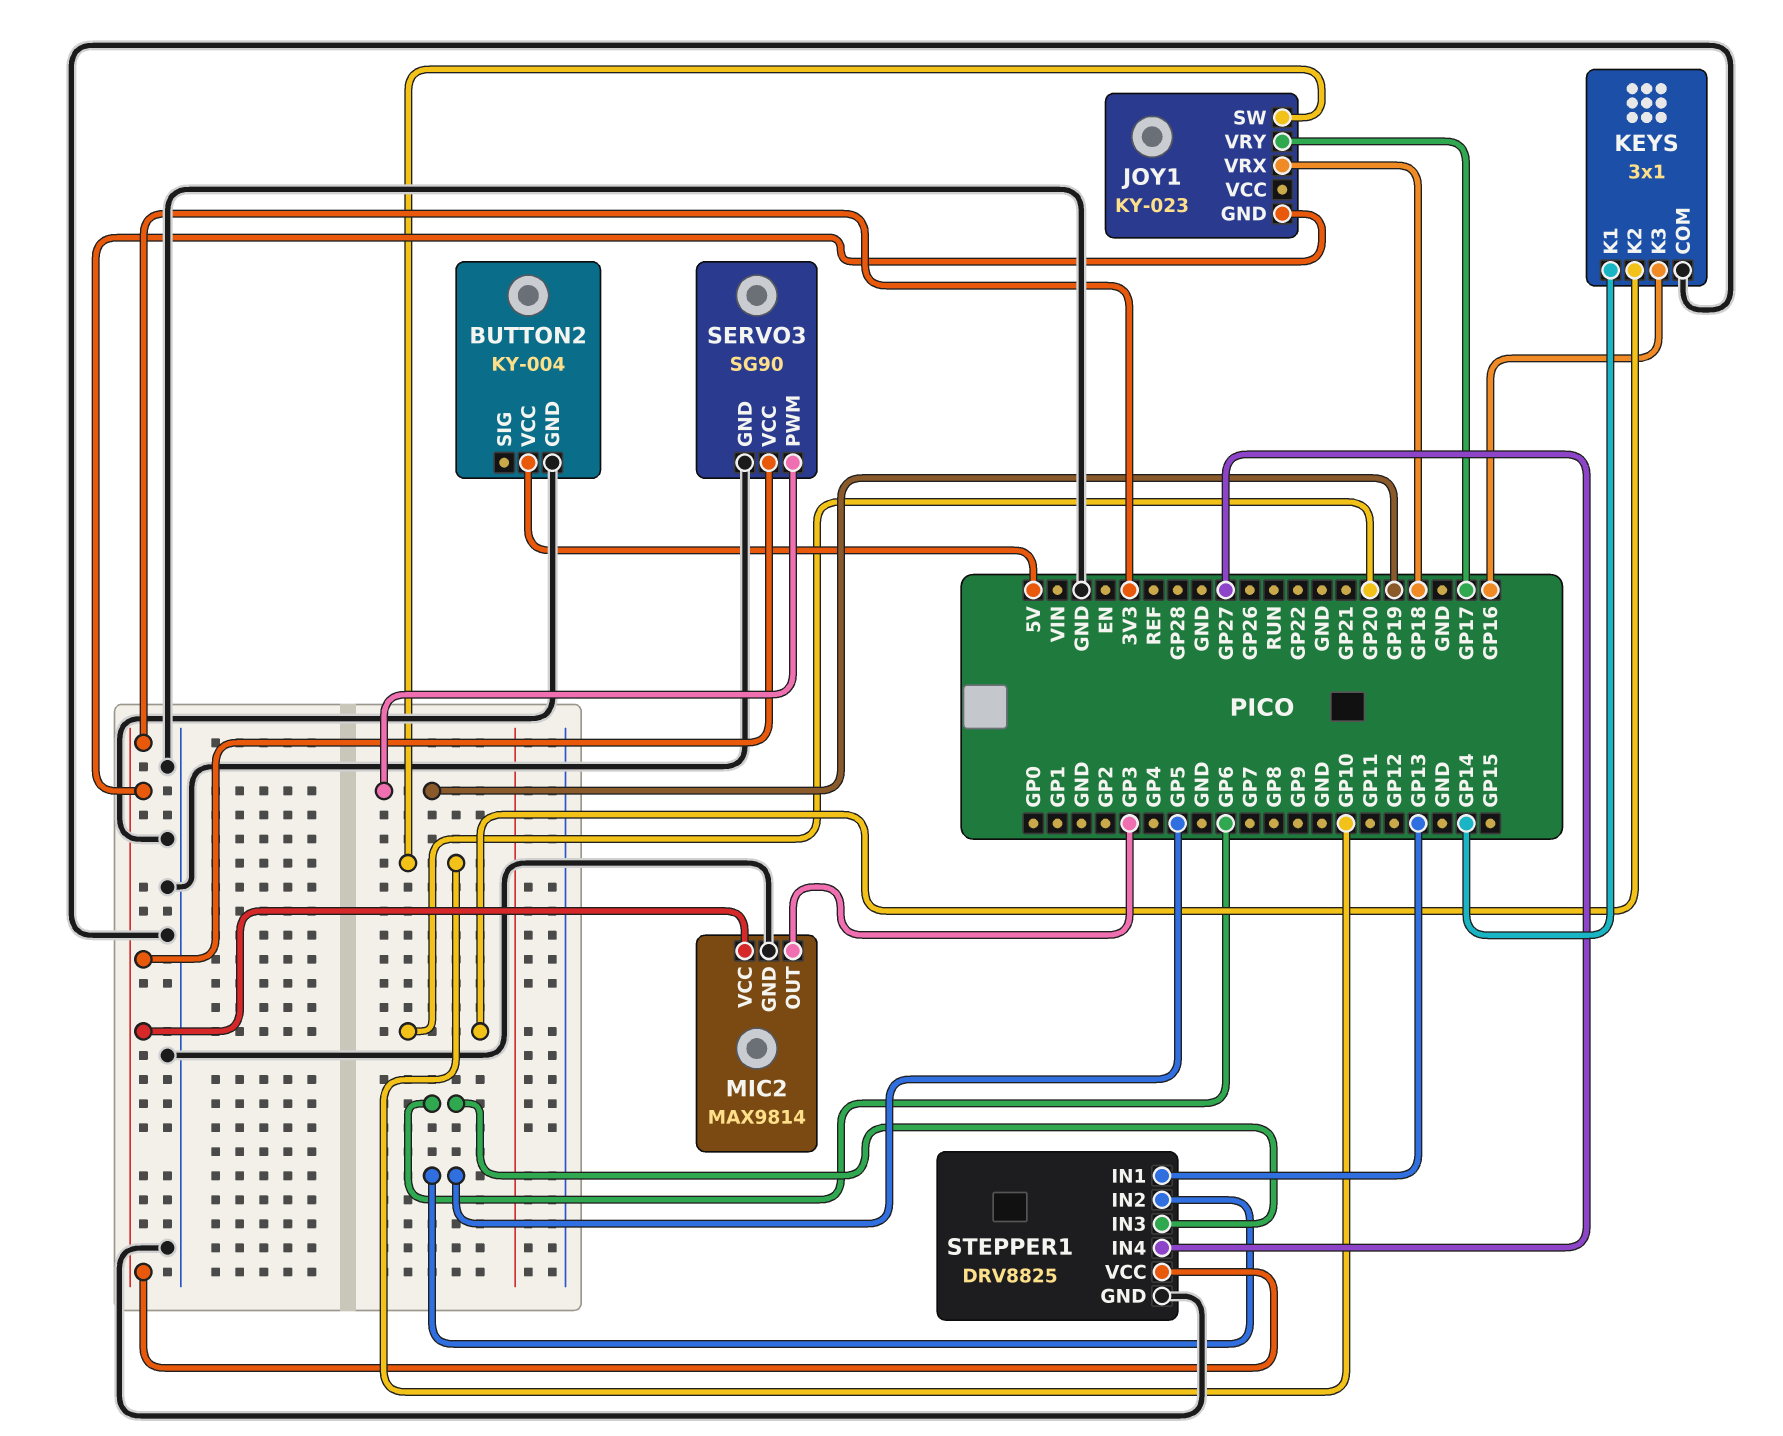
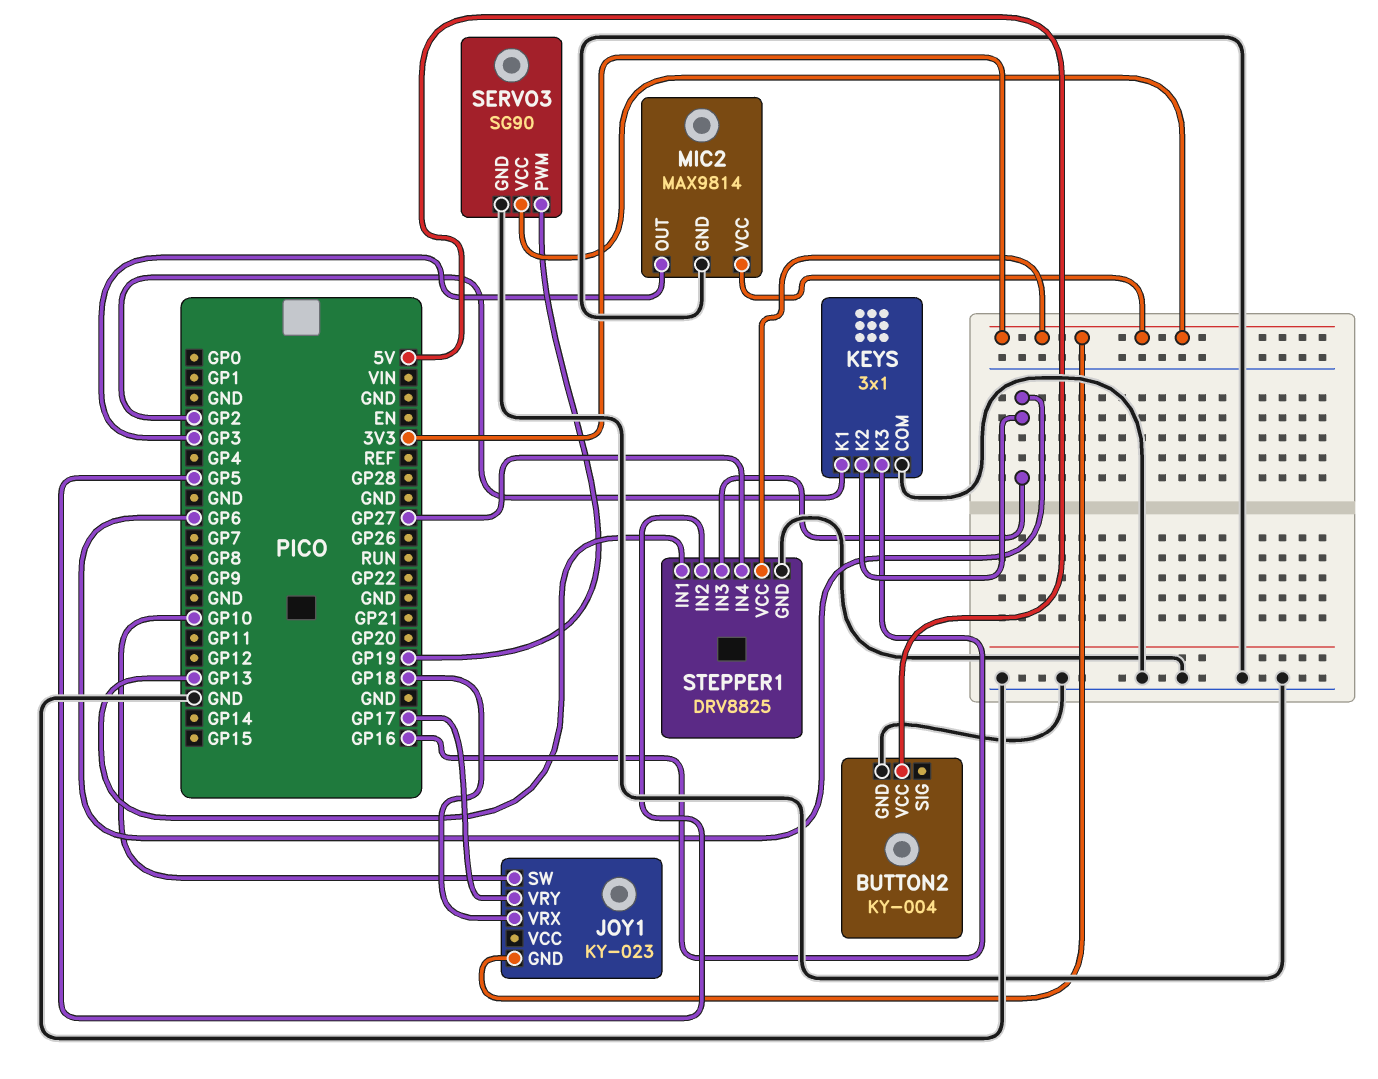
KEYS pin K1: GP14 -> GP2
KEYS pin K2: GP20 -> GP6

